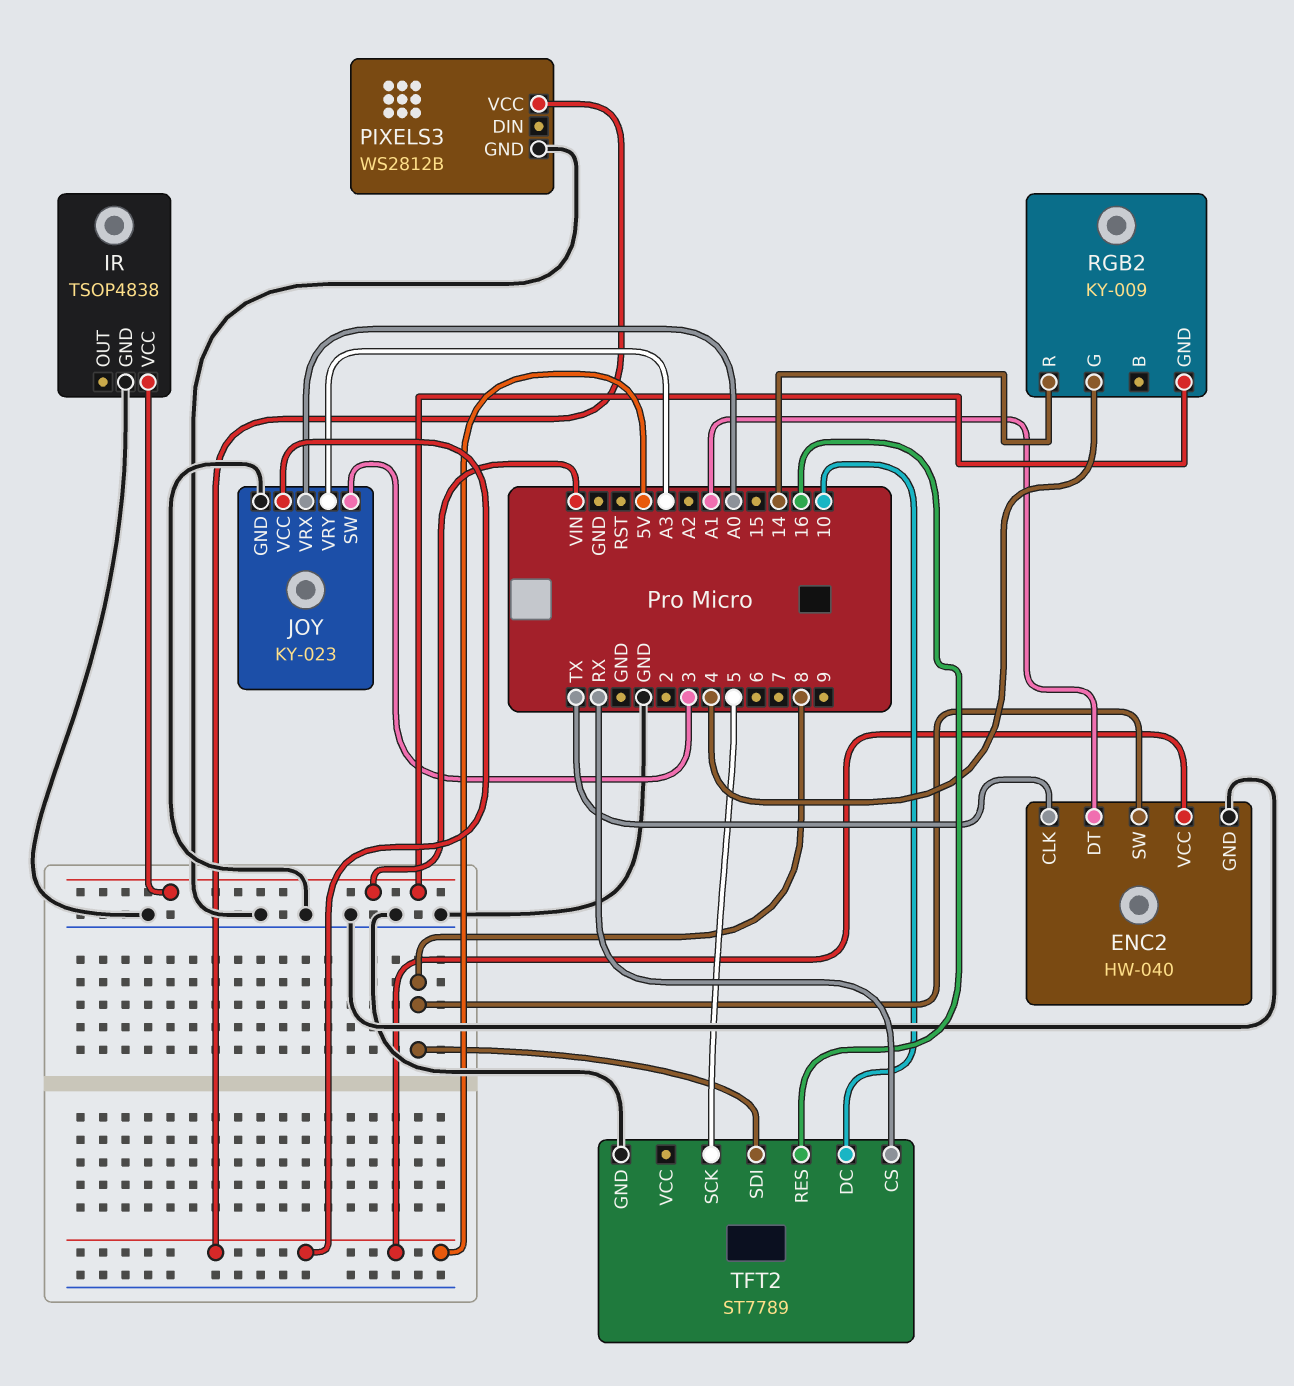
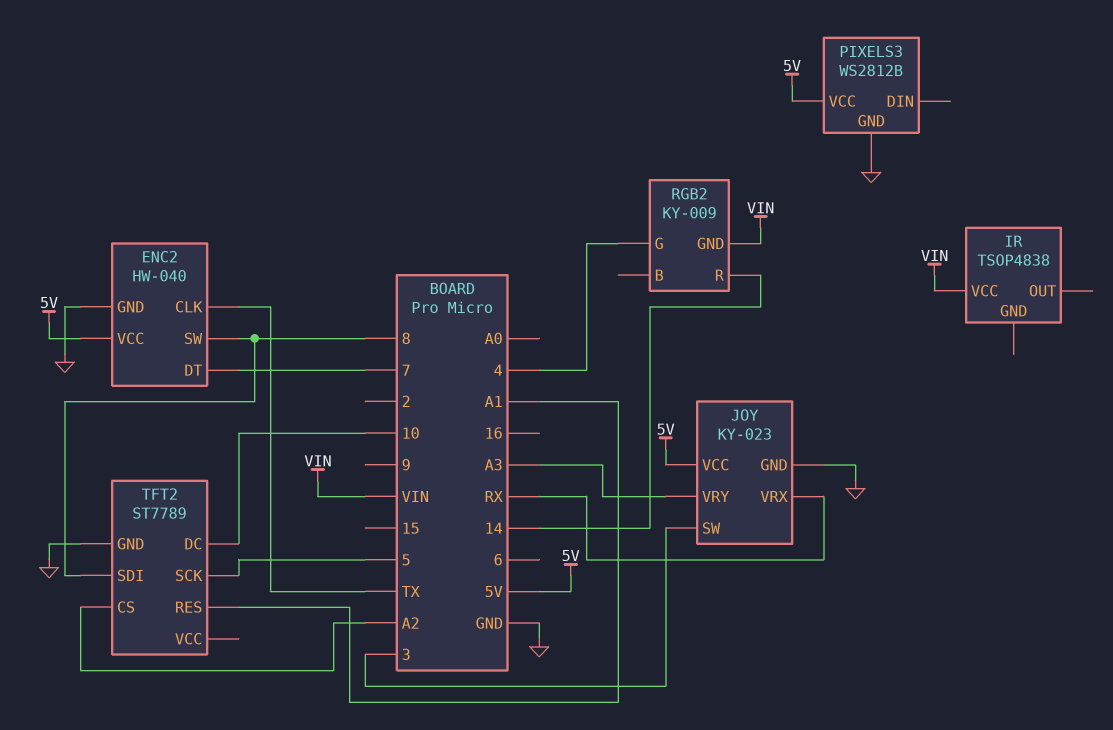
ENC2 pin DT: A1 -> 7
IR pin GND: GND -> none
JOY pin VRX: A0 -> RX
TFT2 pin CS: RX -> A2
TFT2 pin RES: 16 -> A1

